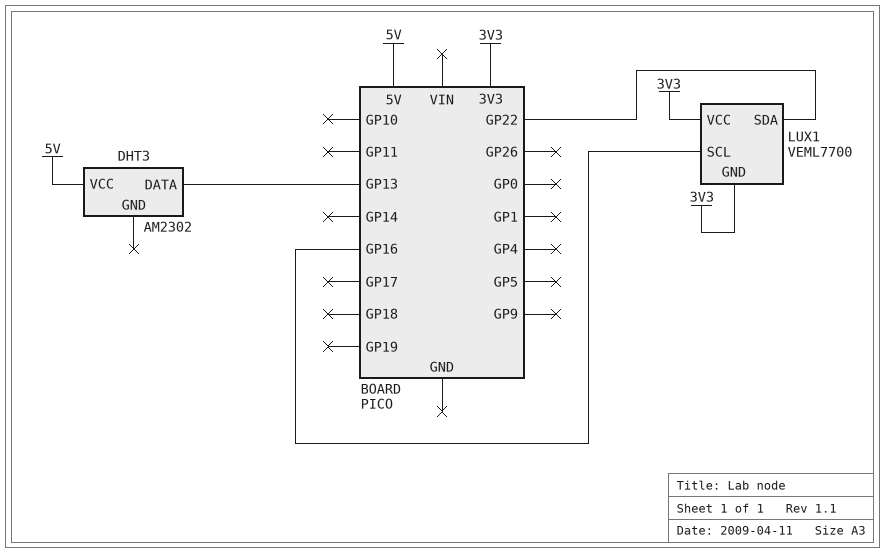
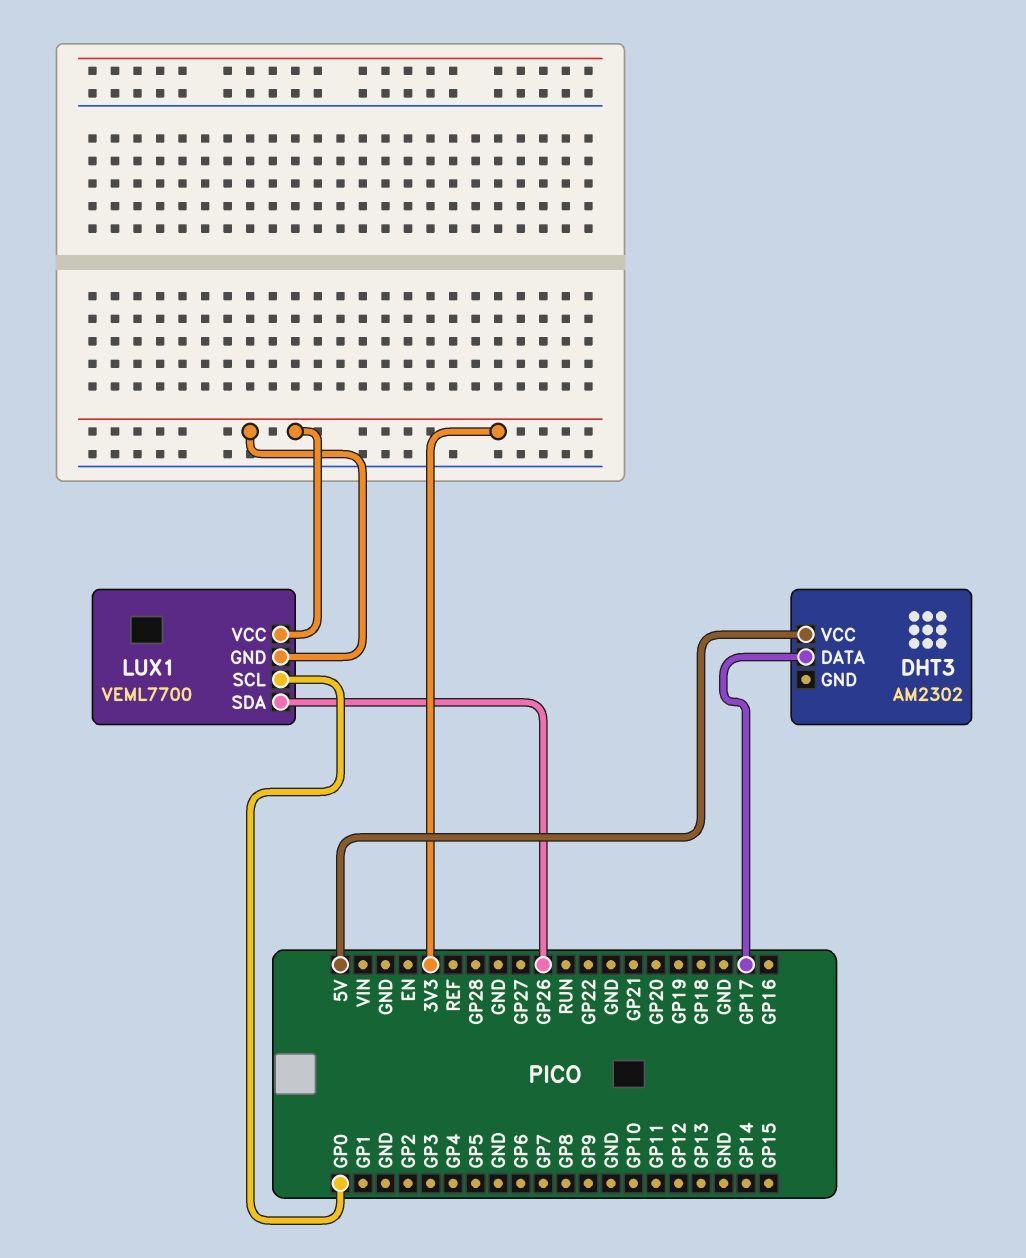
DHT3 pin DATA: GP13 -> GP17
LUX1 pin SCL: GP16 -> GP0
LUX1 pin SDA: GP22 -> GP26

